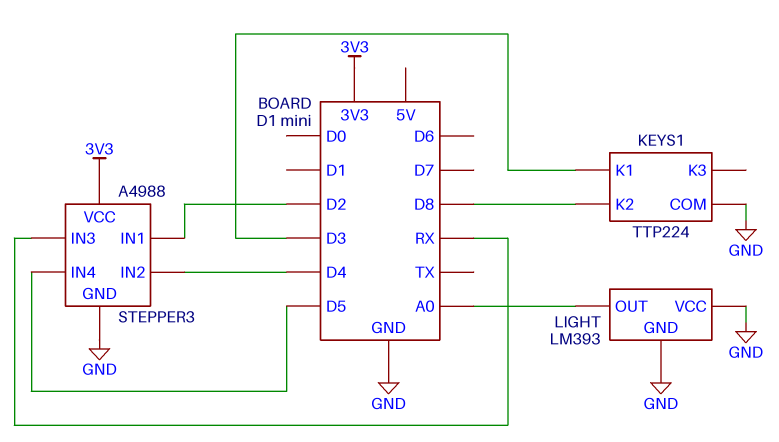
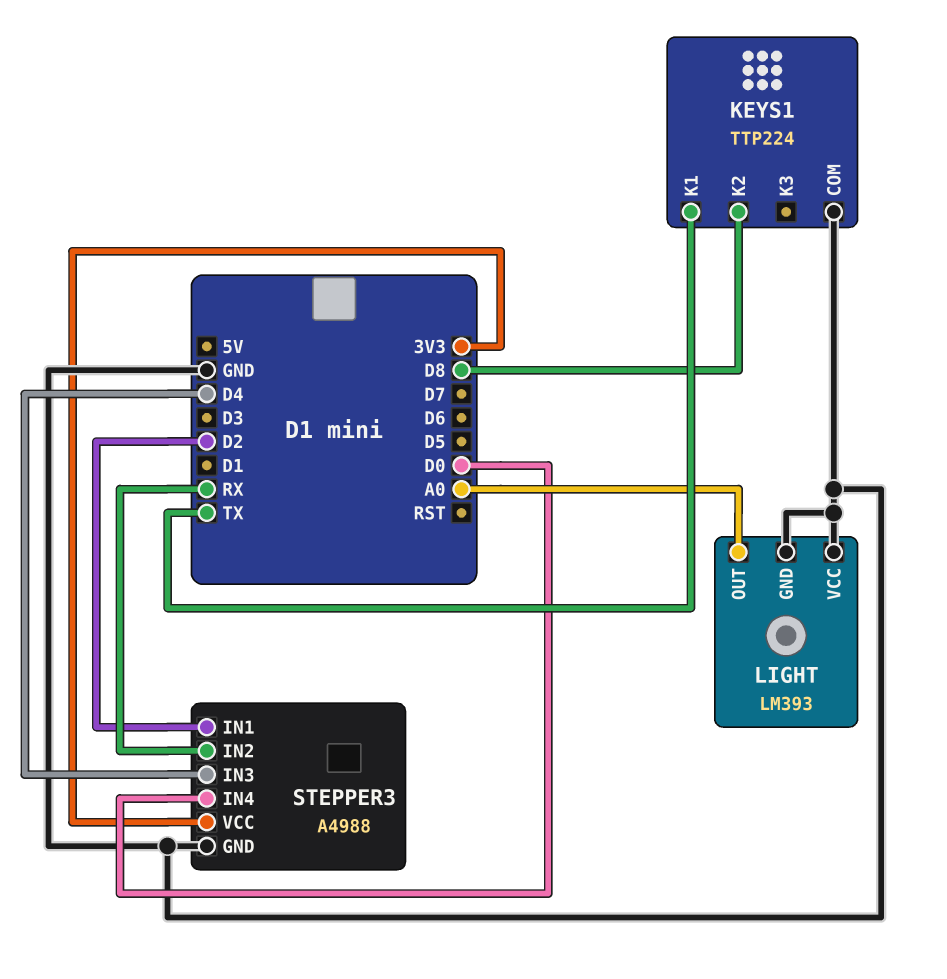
KEYS1 pin K1: D3 -> TX
STEPPER3 pin IN2: D4 -> RX
STEPPER3 pin IN3: RX -> D4
STEPPER3 pin IN4: D5 -> D0

